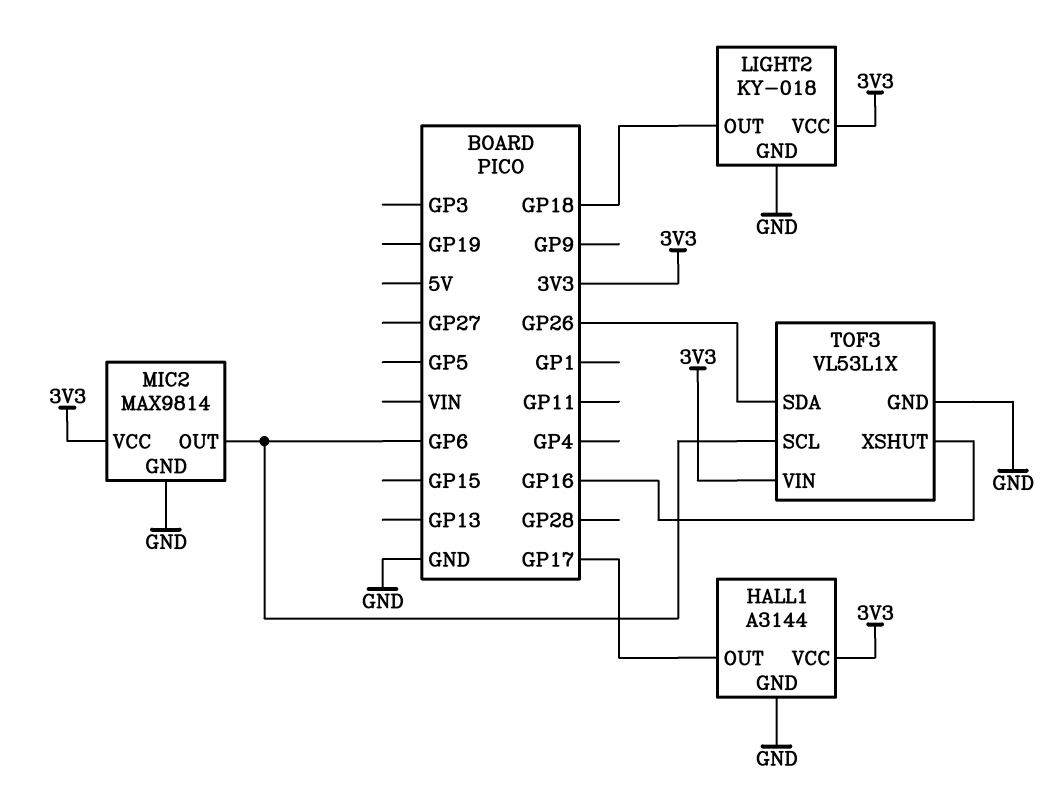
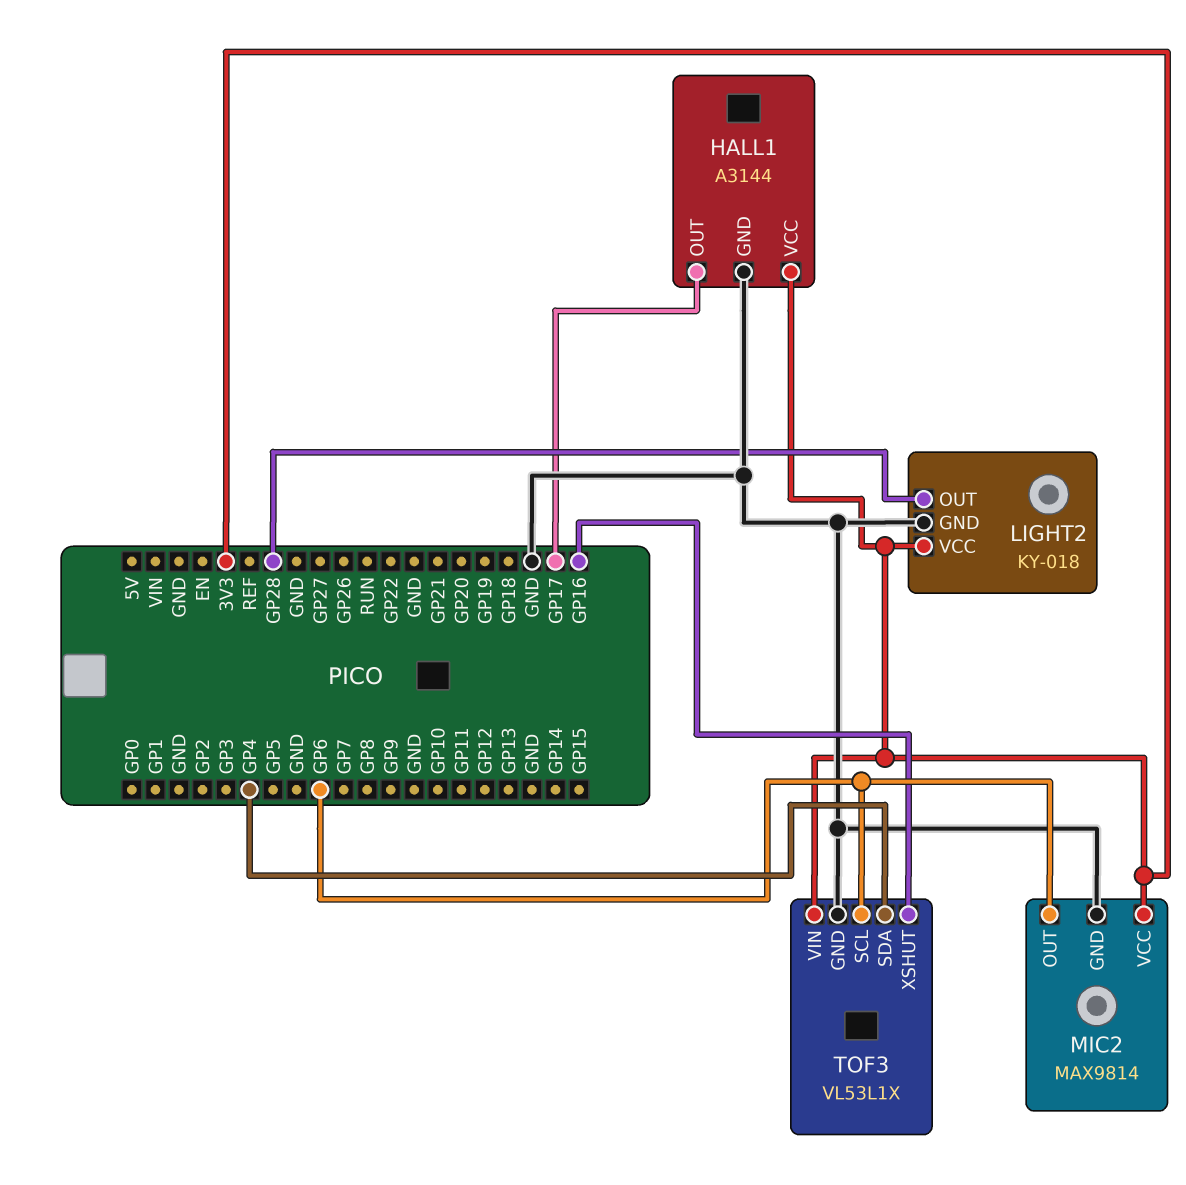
LIGHT2 pin OUT: GP18 -> GP28
TOF3 pin SDA: GP26 -> GP4

